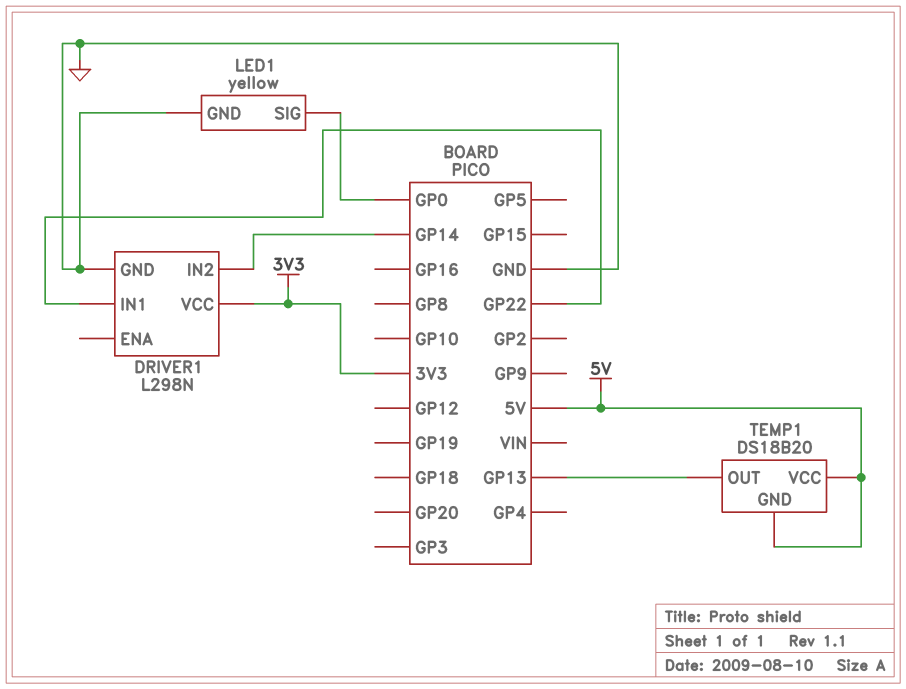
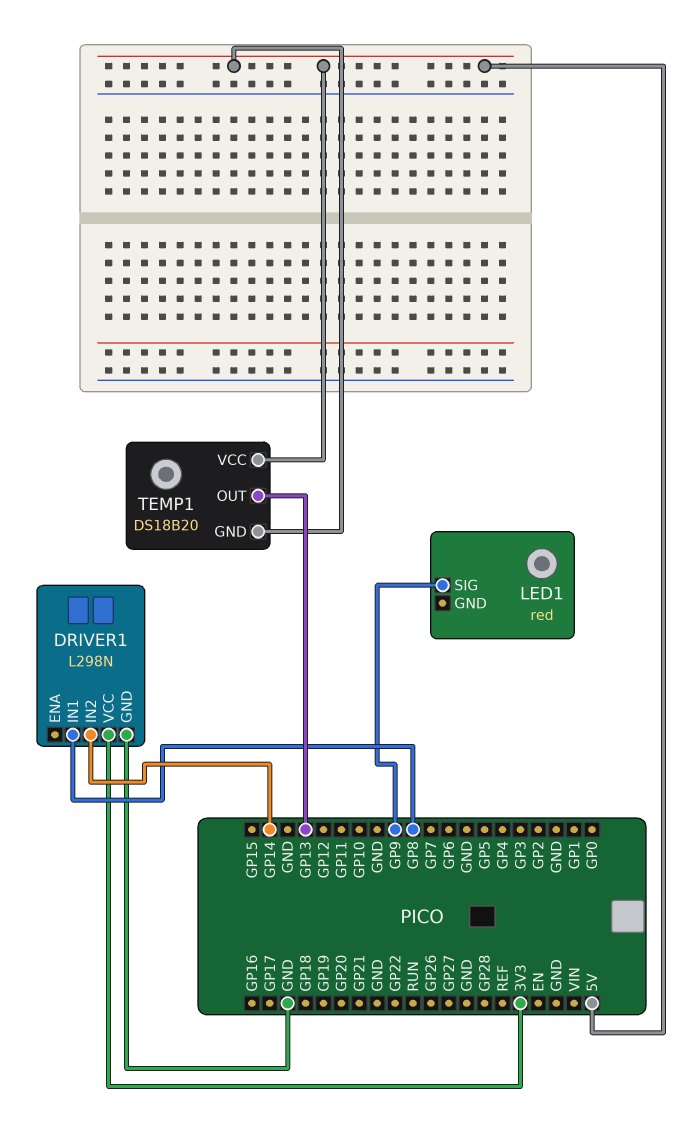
DRIVER1 pin IN1: GP22 -> GP8
LED1: yellow -> red
LED1 pin GND: GND -> none
LED1 pin SIG: GP0 -> GP9

